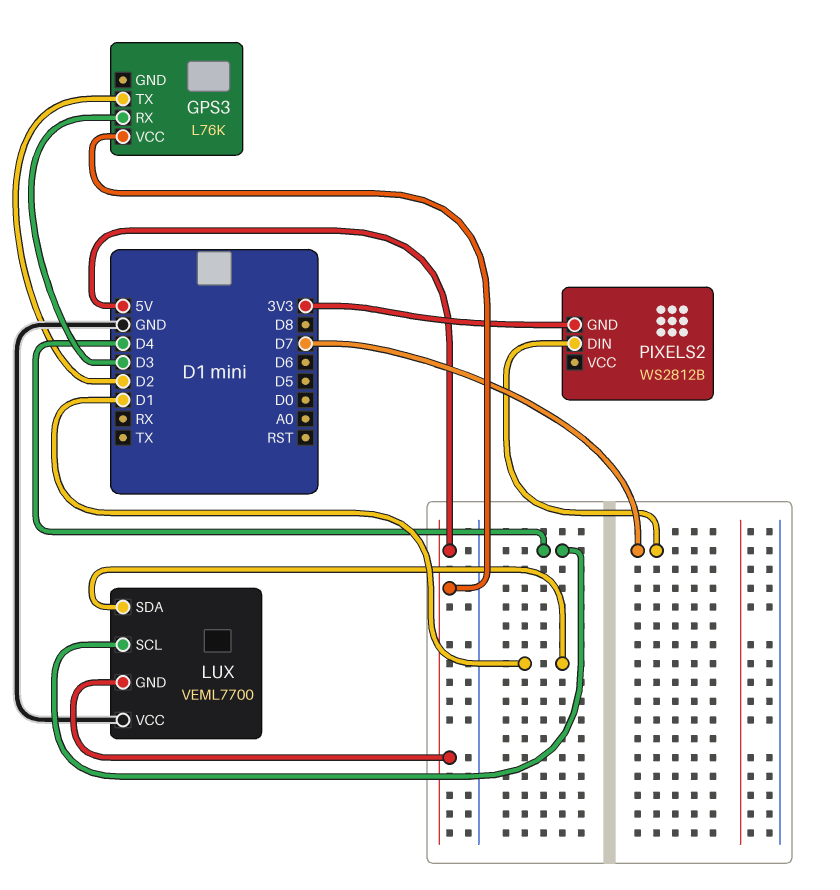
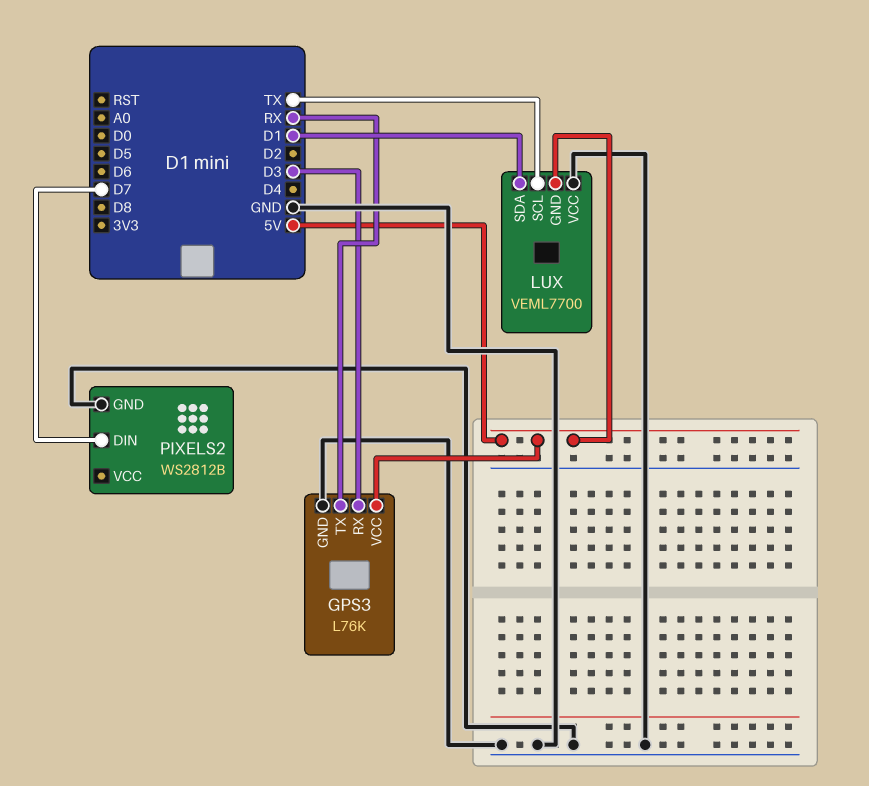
GPS3 pin GND: none -> GND
GPS3 pin TX: D2 -> RX
LUX pin SCL: D4 -> TX
PIXELS2 pin GND: 3V3 -> GND

